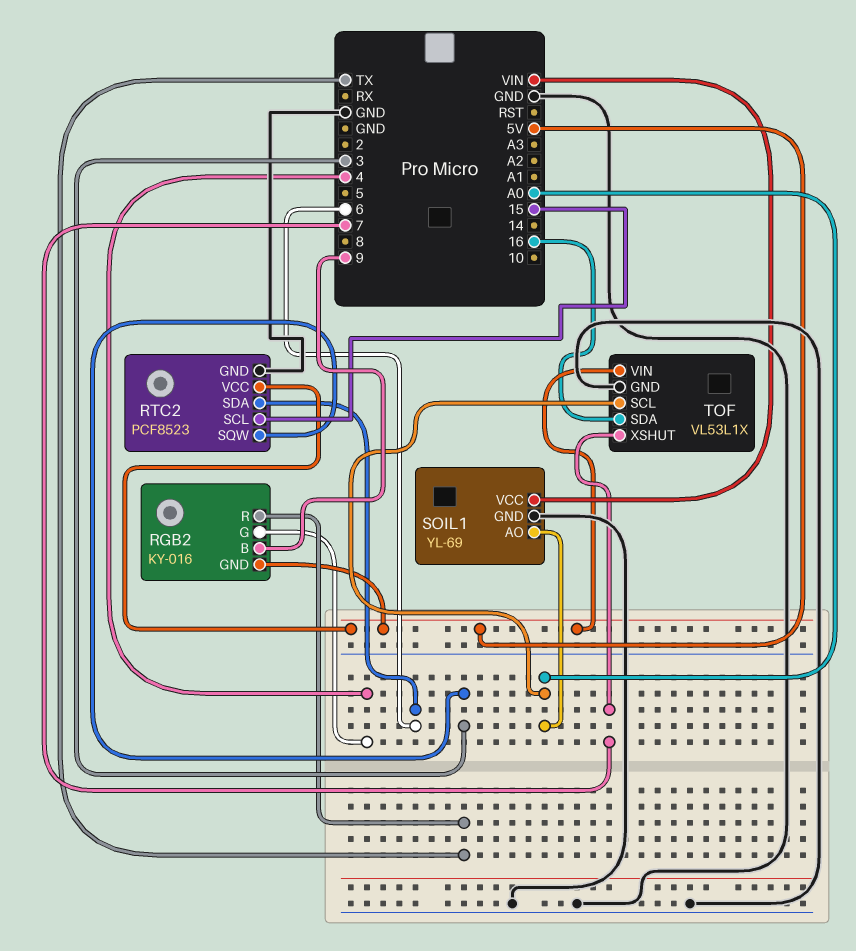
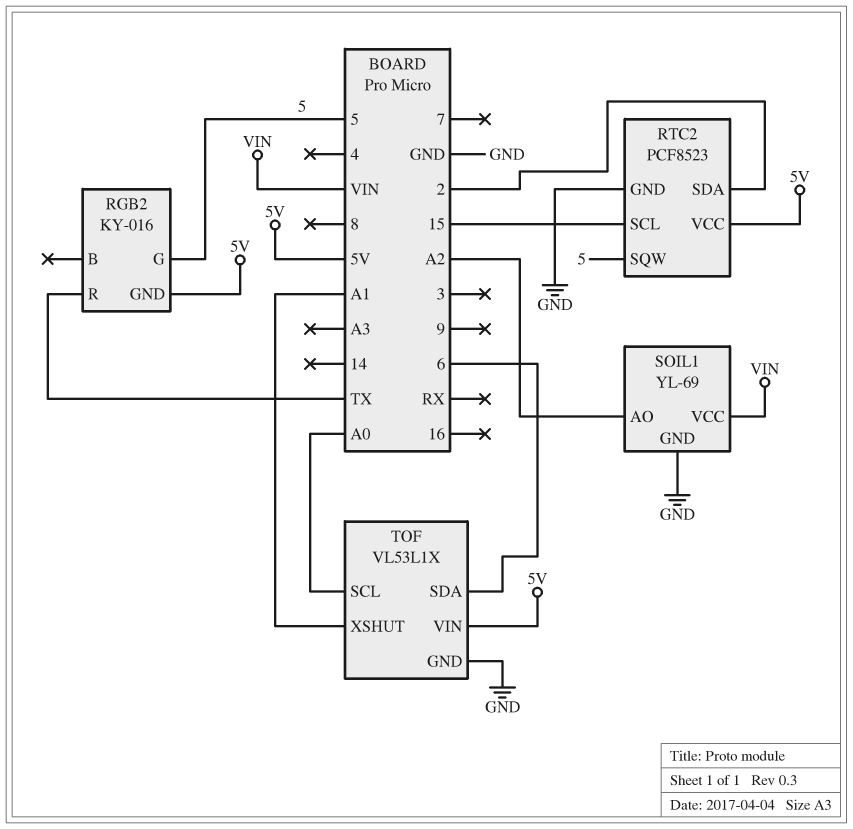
RGB2 pin B: 9 -> none
RGB2 pin G: 4 -> 5
RTC2 pin SDA: 6 -> 2
RTC2 pin SQW: 3 -> 5
SOIL1 pin AO: A0 -> A2
TOF pin SDA: 16 -> 6
TOF pin XSHUT: 7 -> A1

